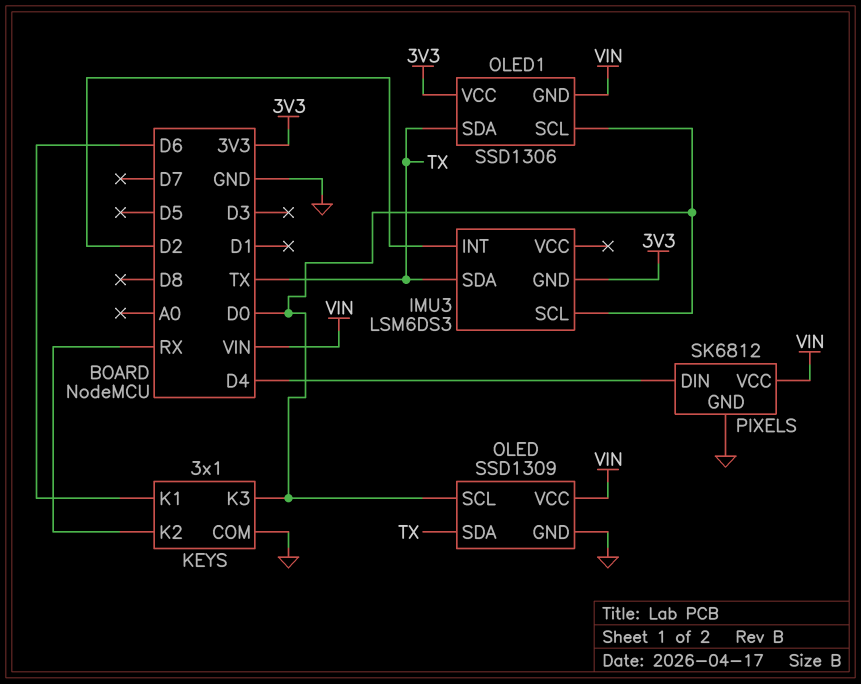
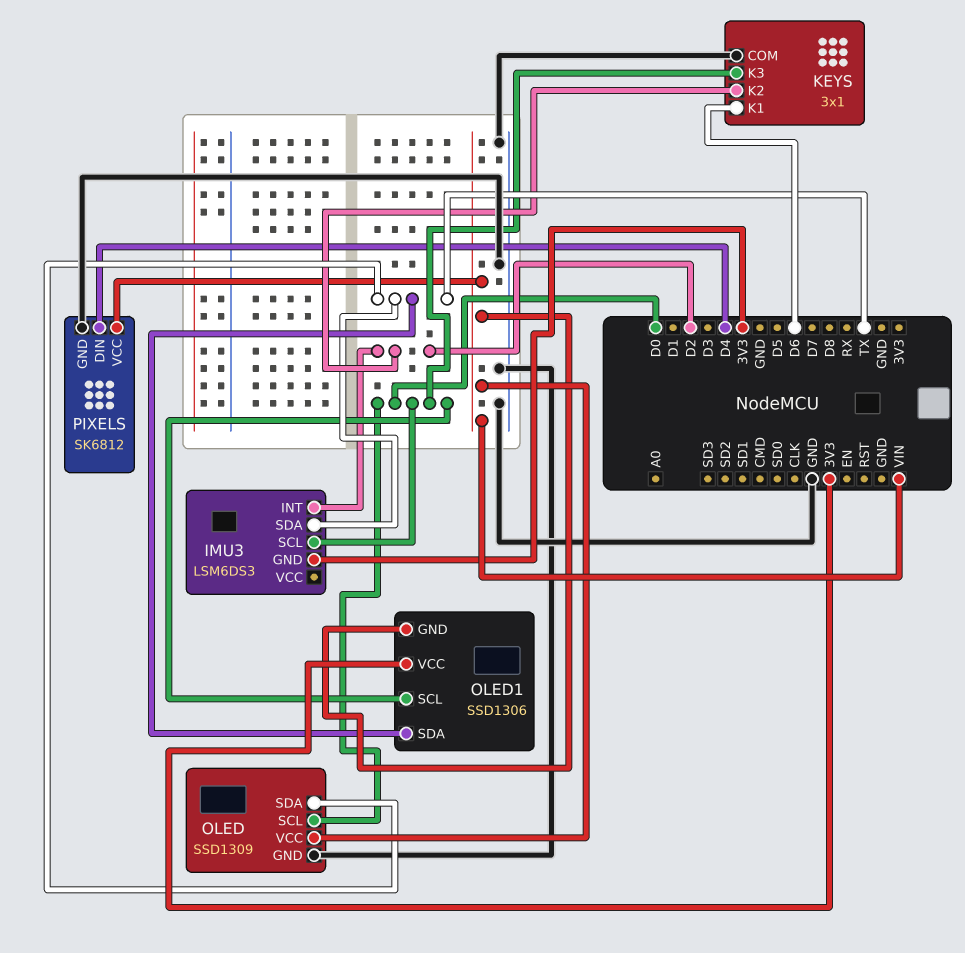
KEYS pin K2: RX -> D2

